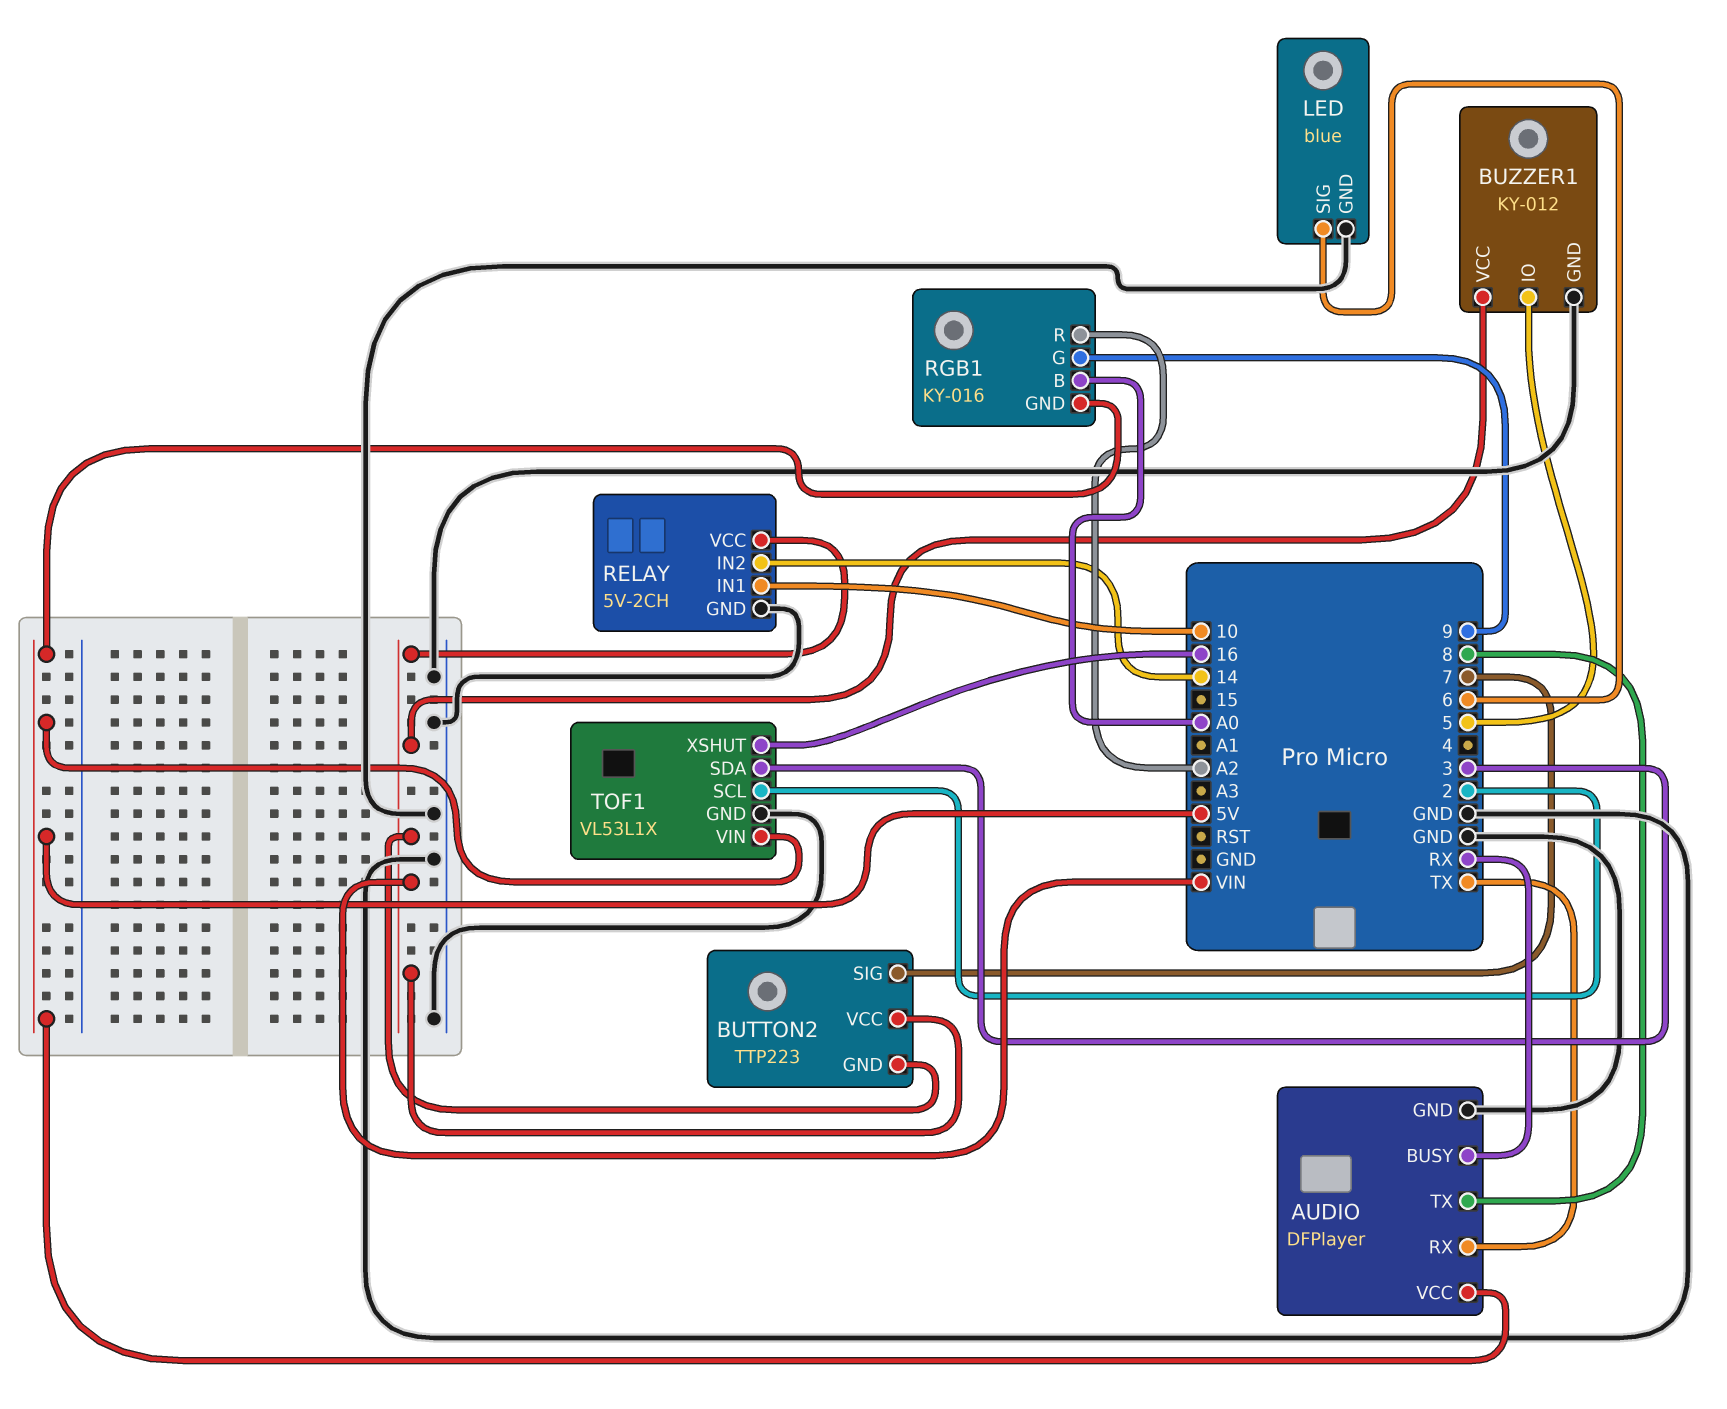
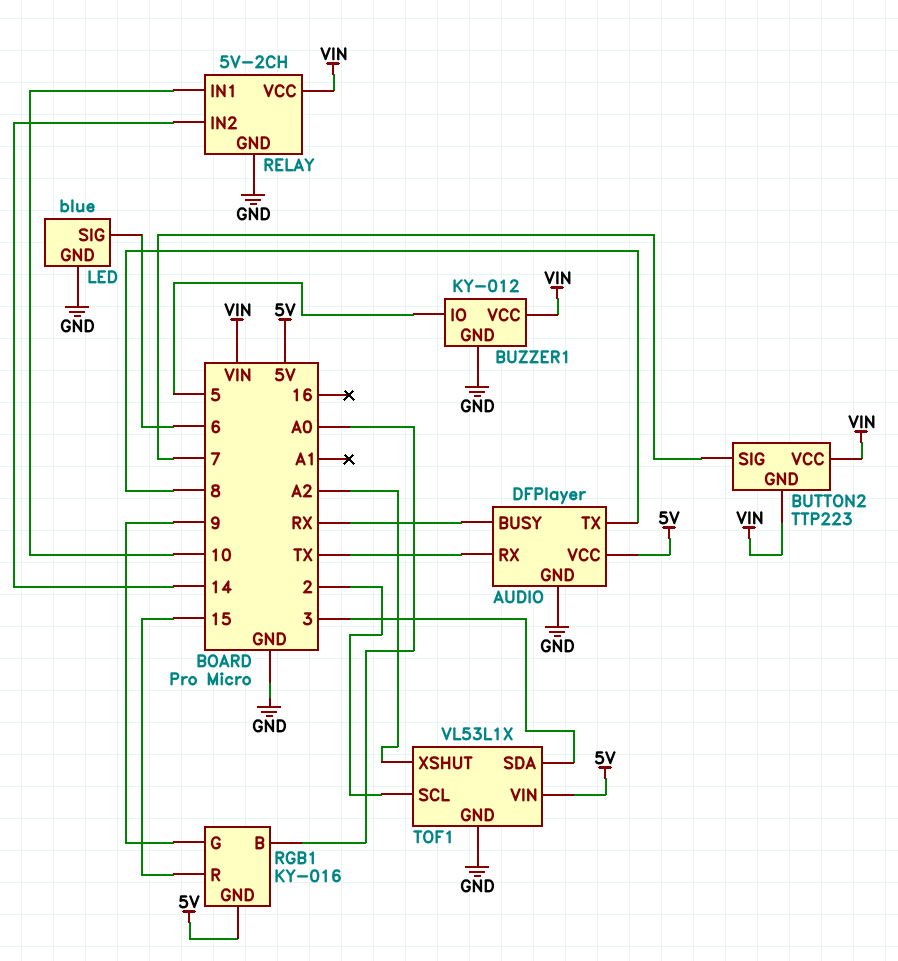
RGB1 pin R: A2 -> 15
TOF1 pin XSHUT: 16 -> A2

